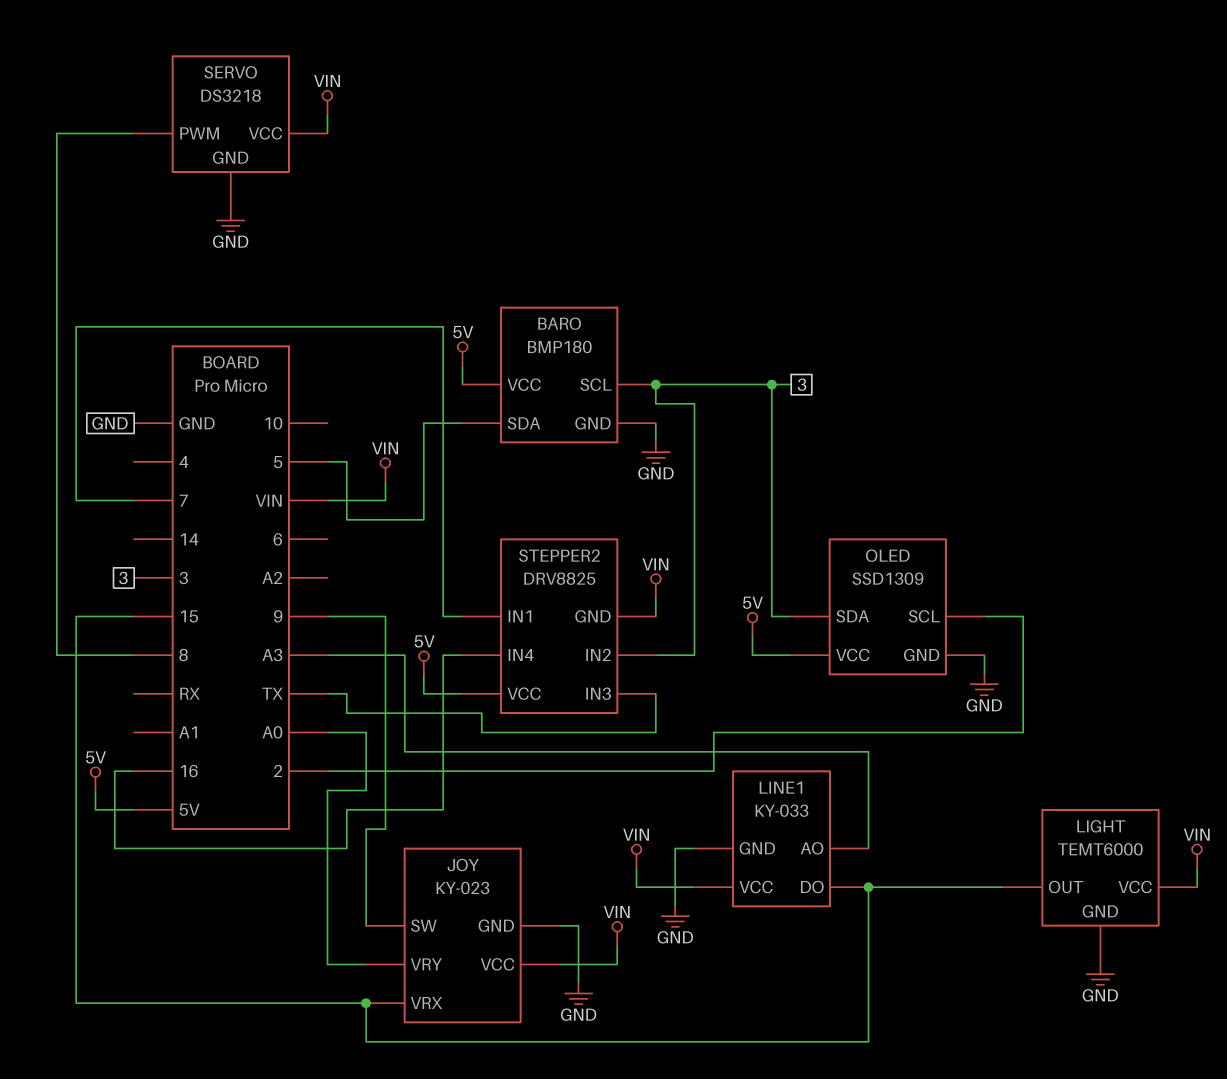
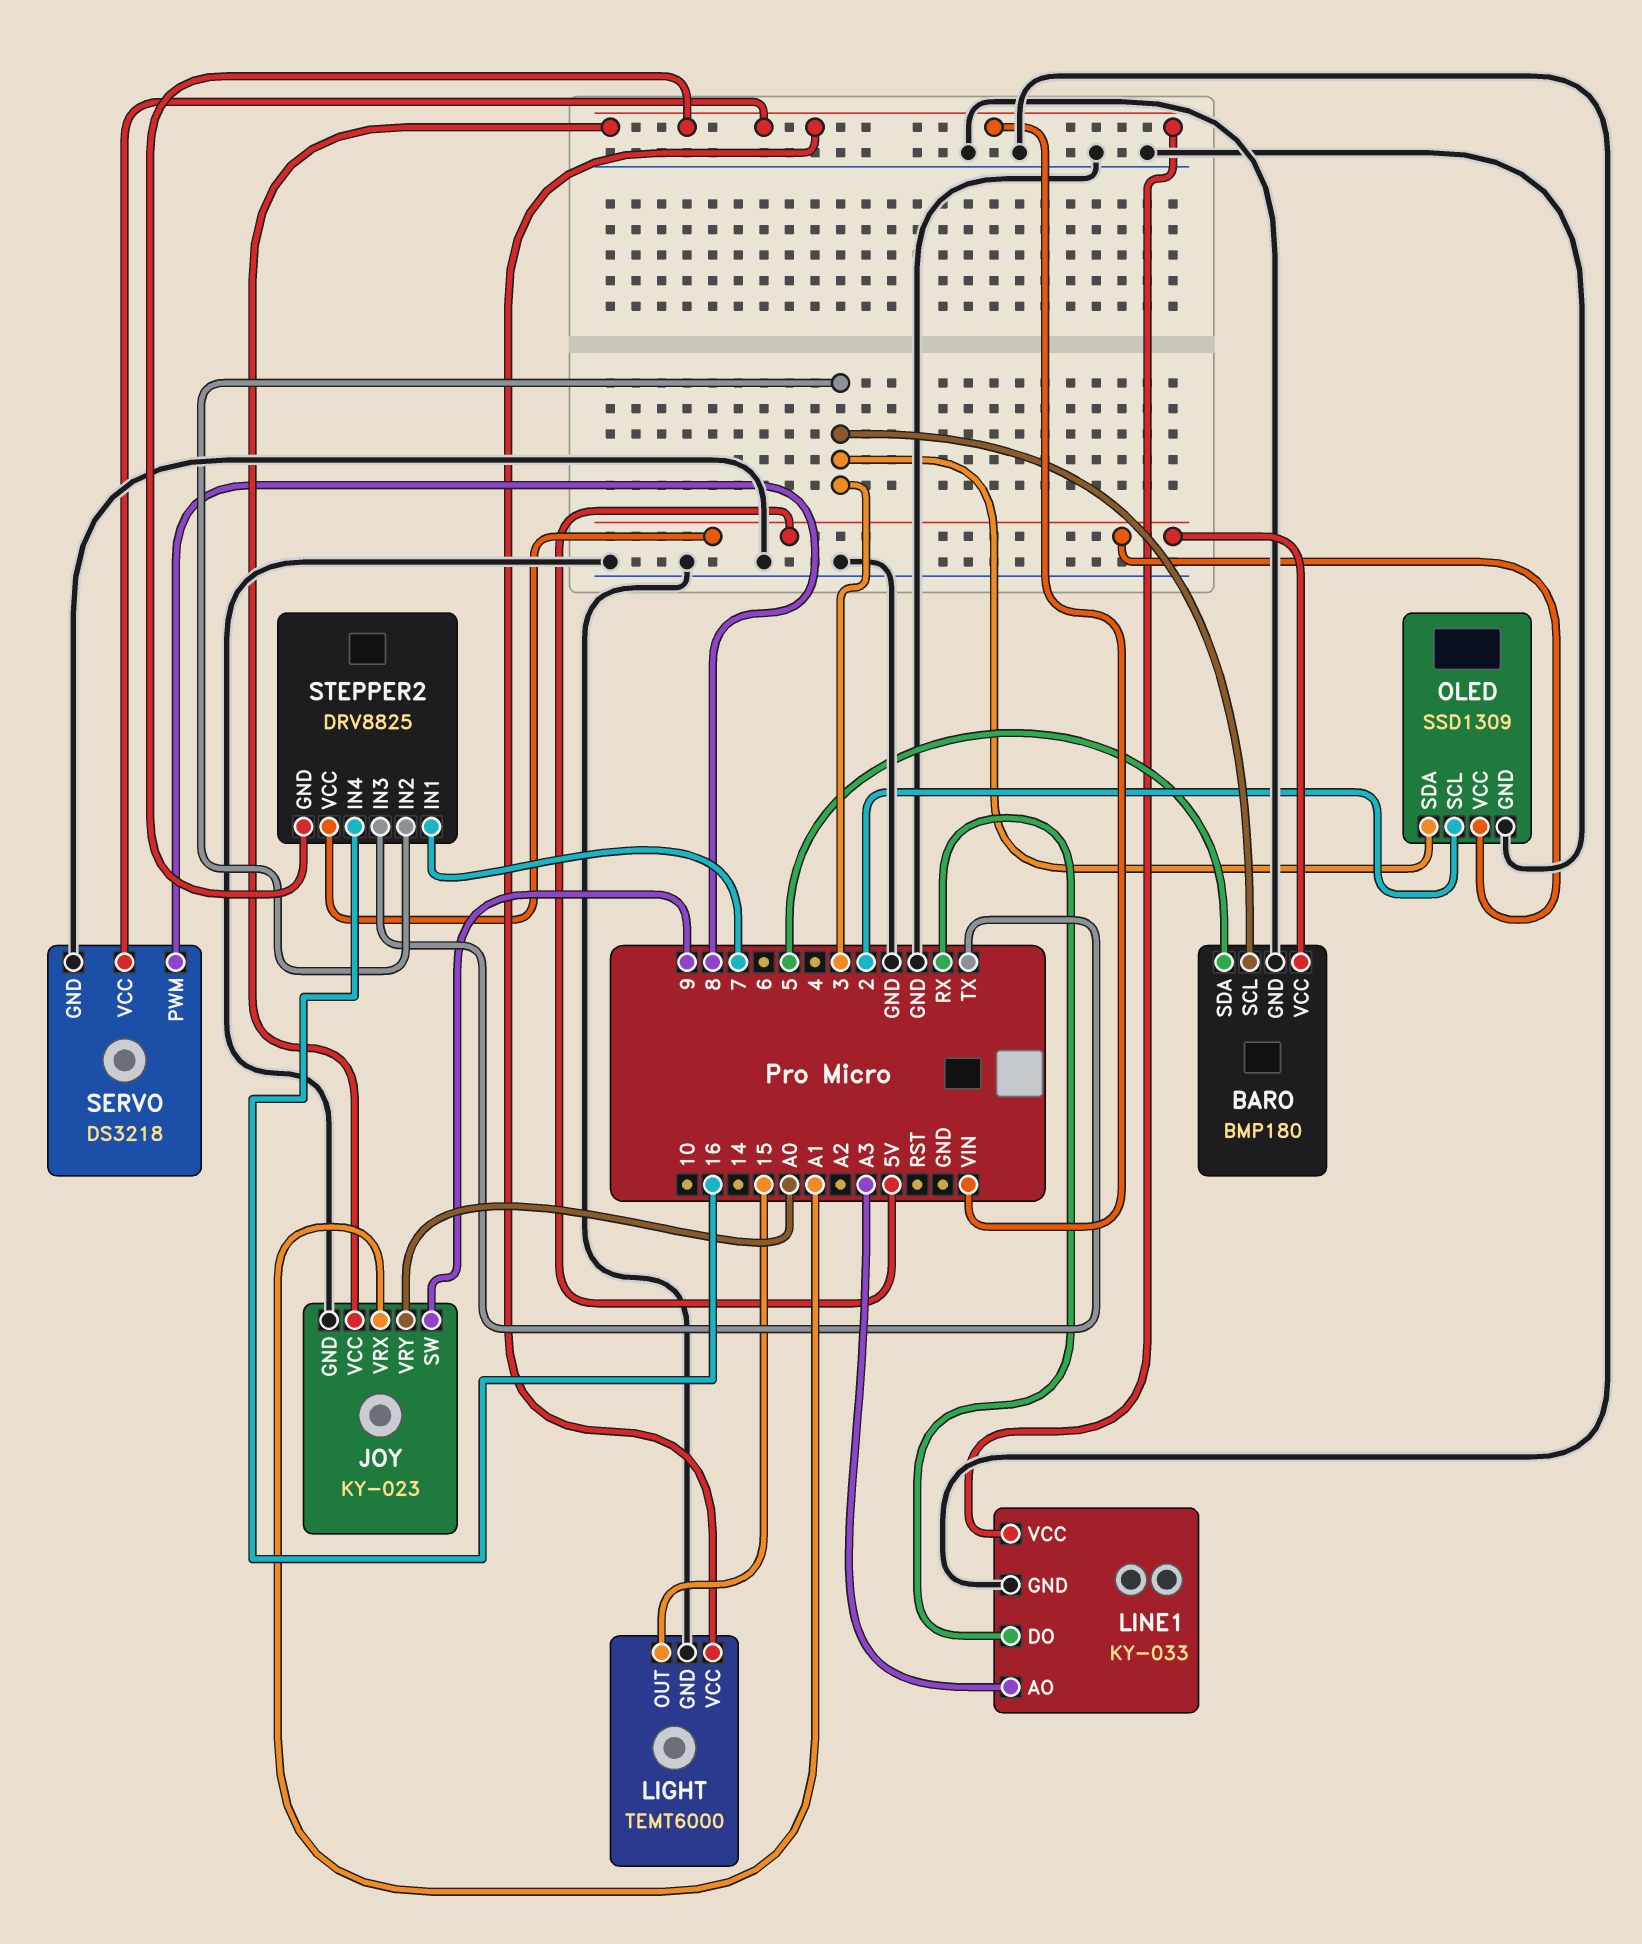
JOY pin VRX: 15 -> A1
LINE1 pin DO: 15 -> RX

